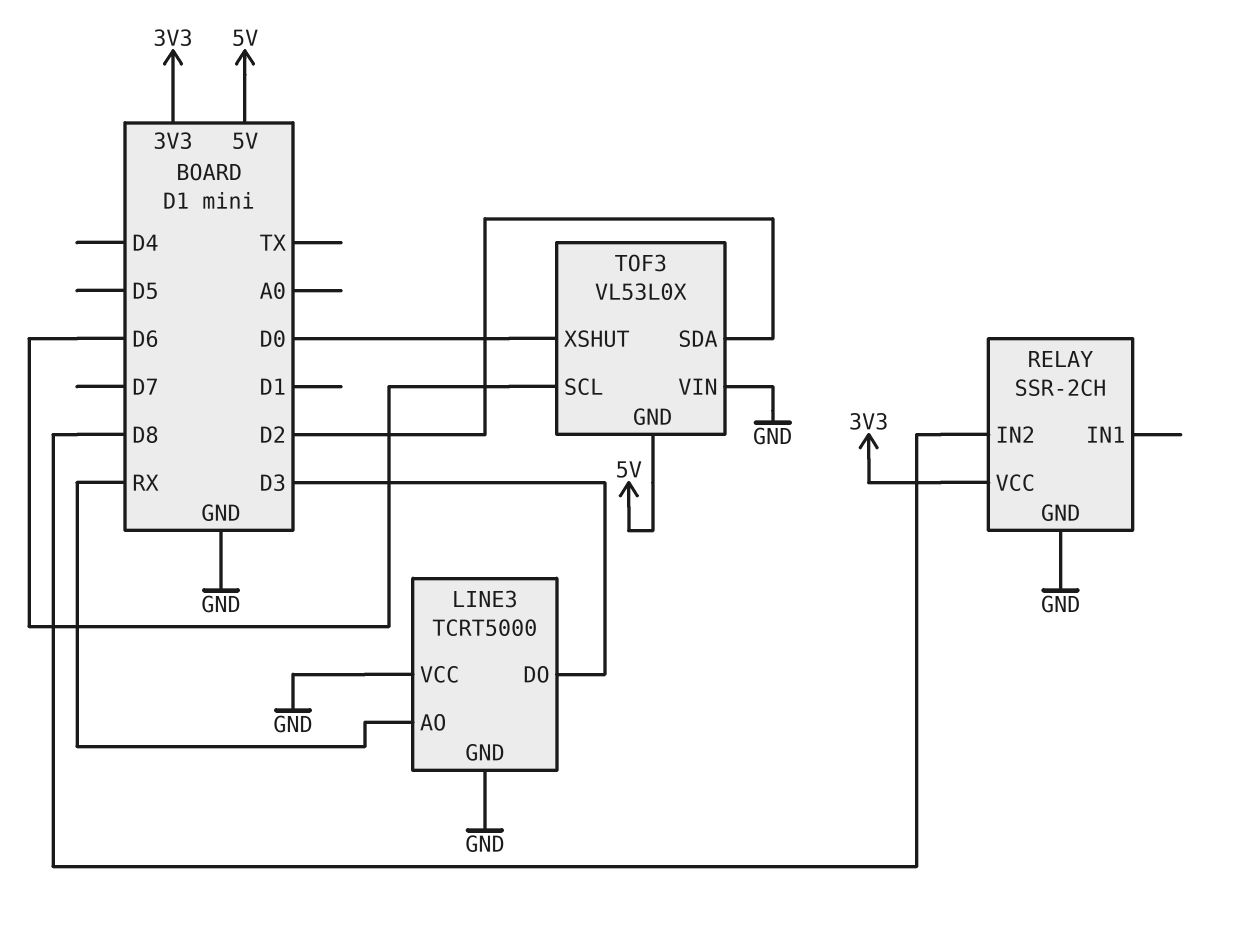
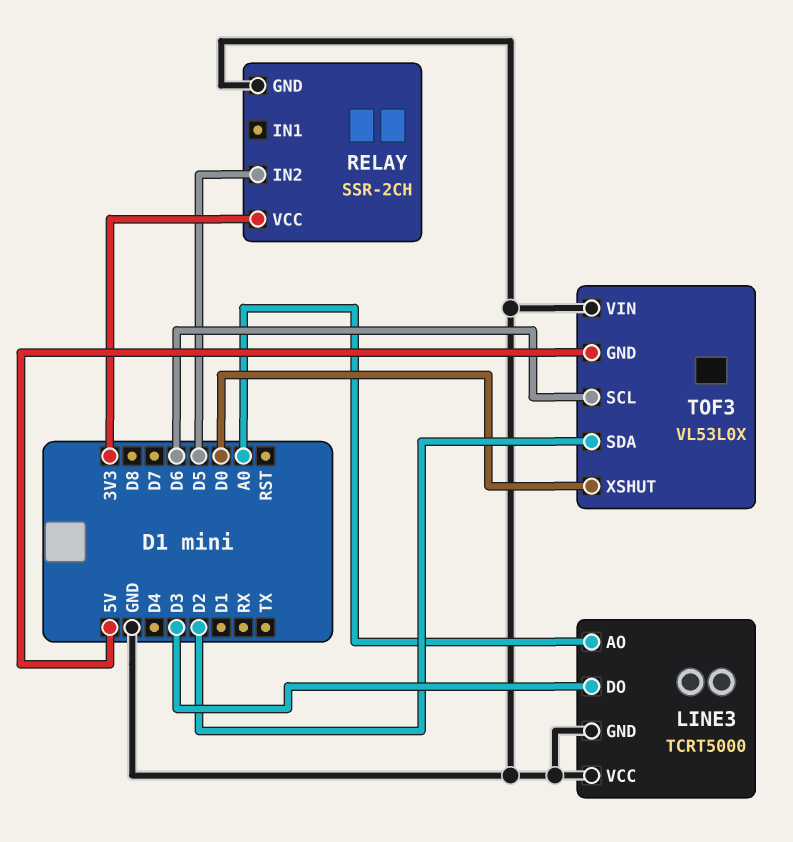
LINE3 pin AO: RX -> A0
RELAY pin IN2: D8 -> D5

